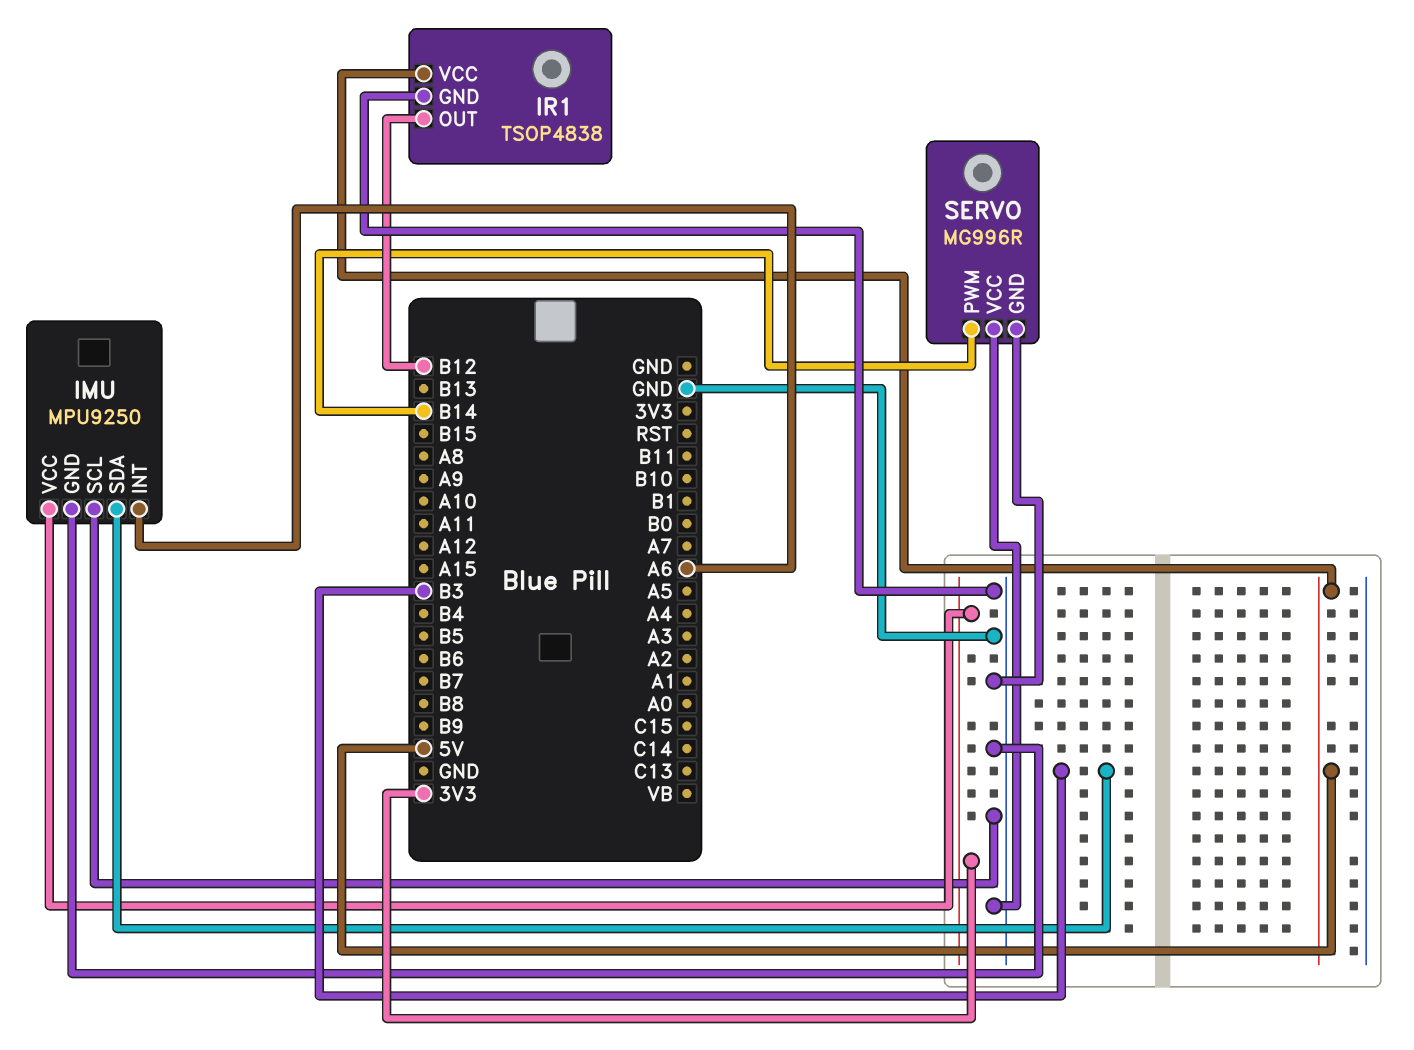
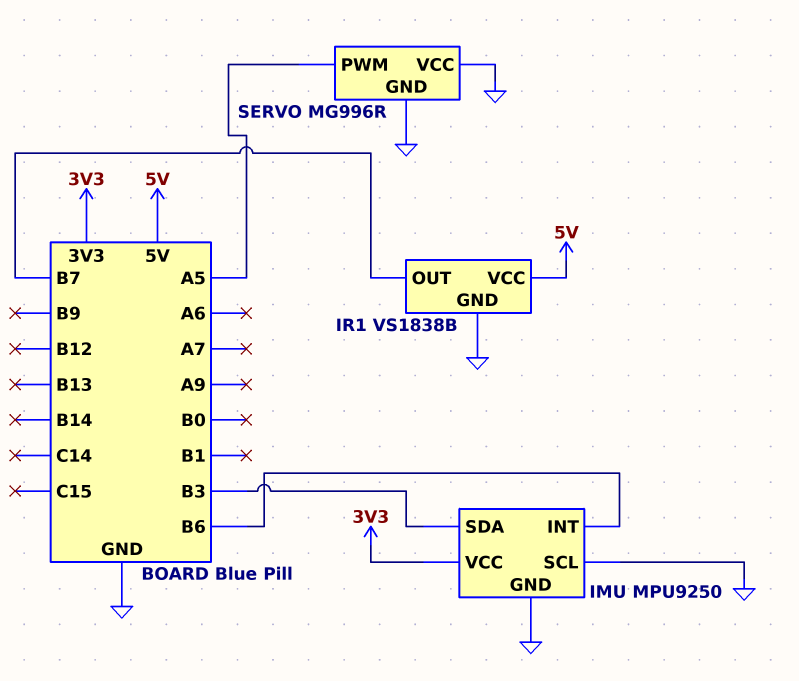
IMU pin INT: A6 -> B6
IR1: TSOP4838 -> VS1838B
IR1 pin OUT: B12 -> B7
SERVO pin PWM: B14 -> A5

